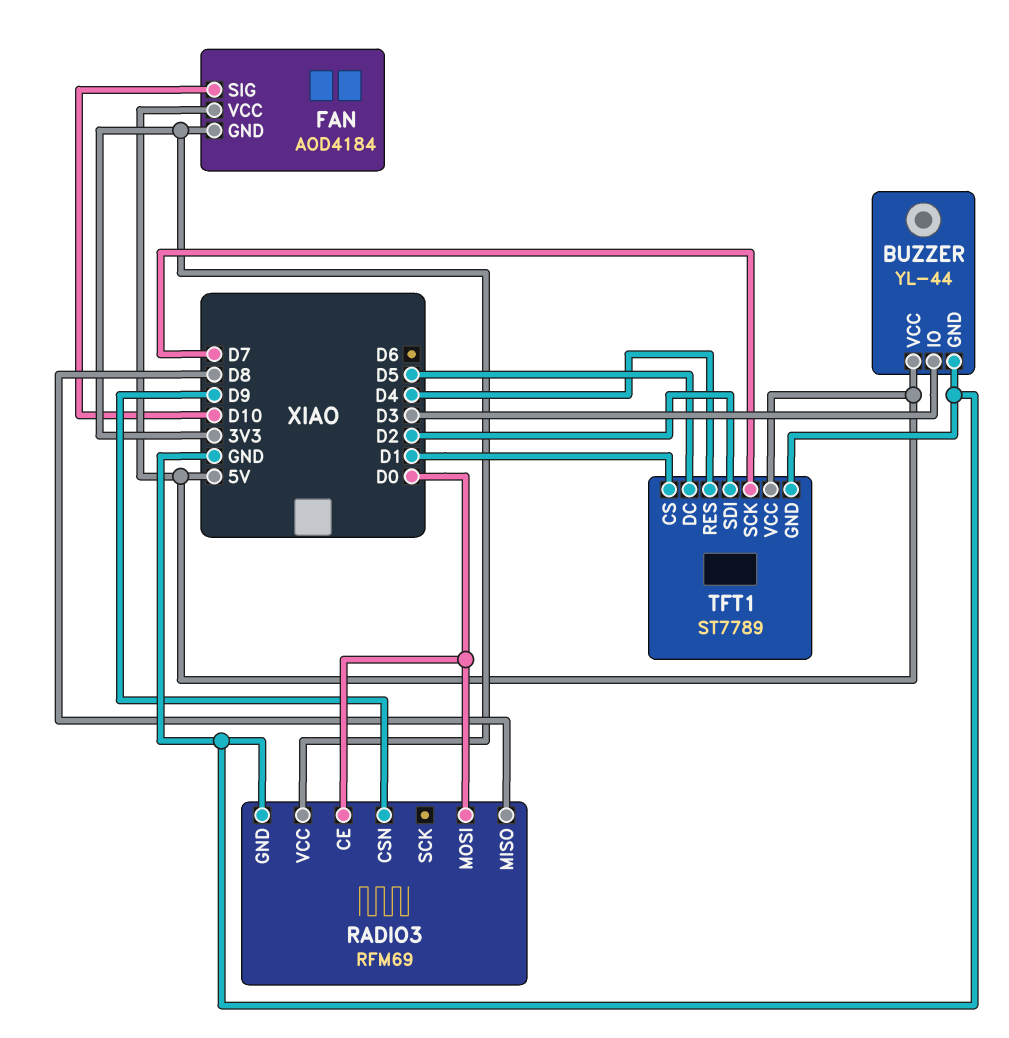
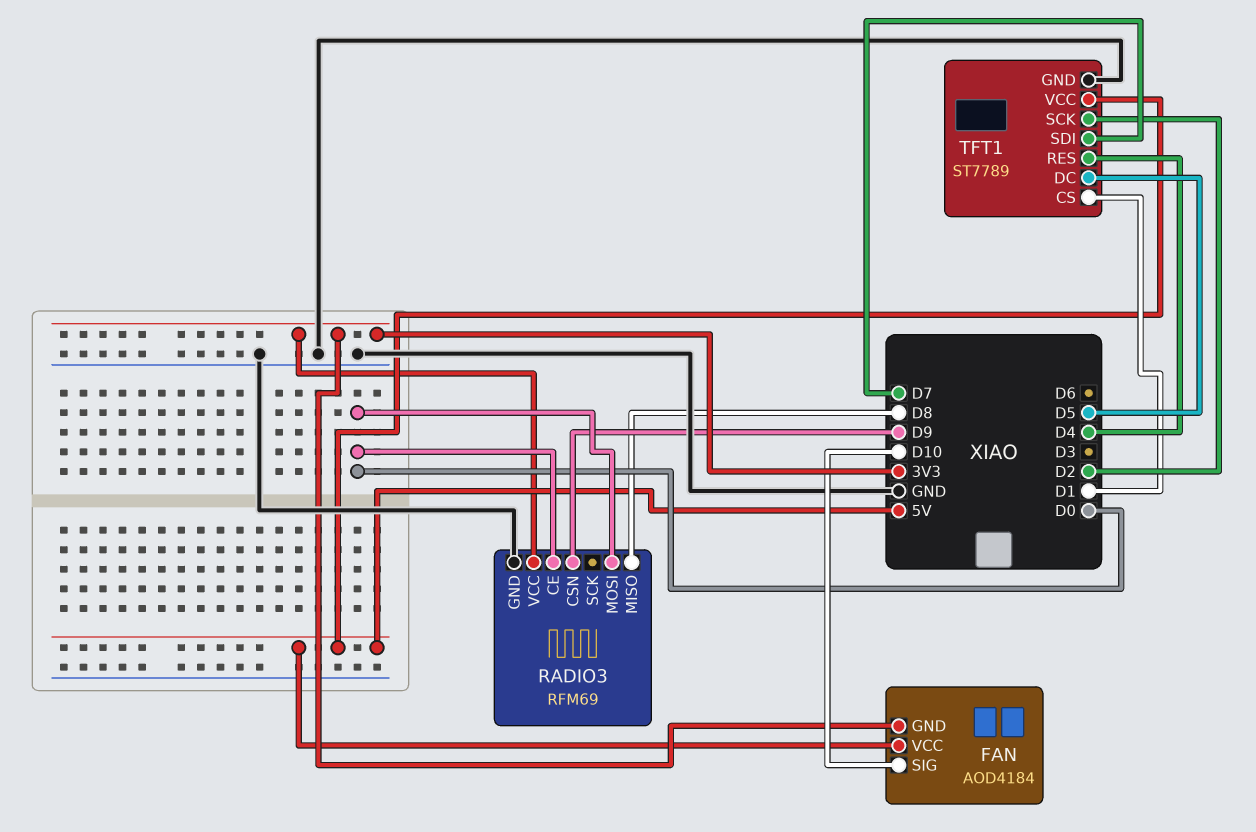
BUZZER: YL-44 -> none
BUZZER pin GND: GND -> none
BUZZER pin IO: D3 -> none
BUZZER pin VCC: 5V -> none
TFT1 pin SCK: D7 -> D2
TFT1 pin SDI: D2 -> D7

